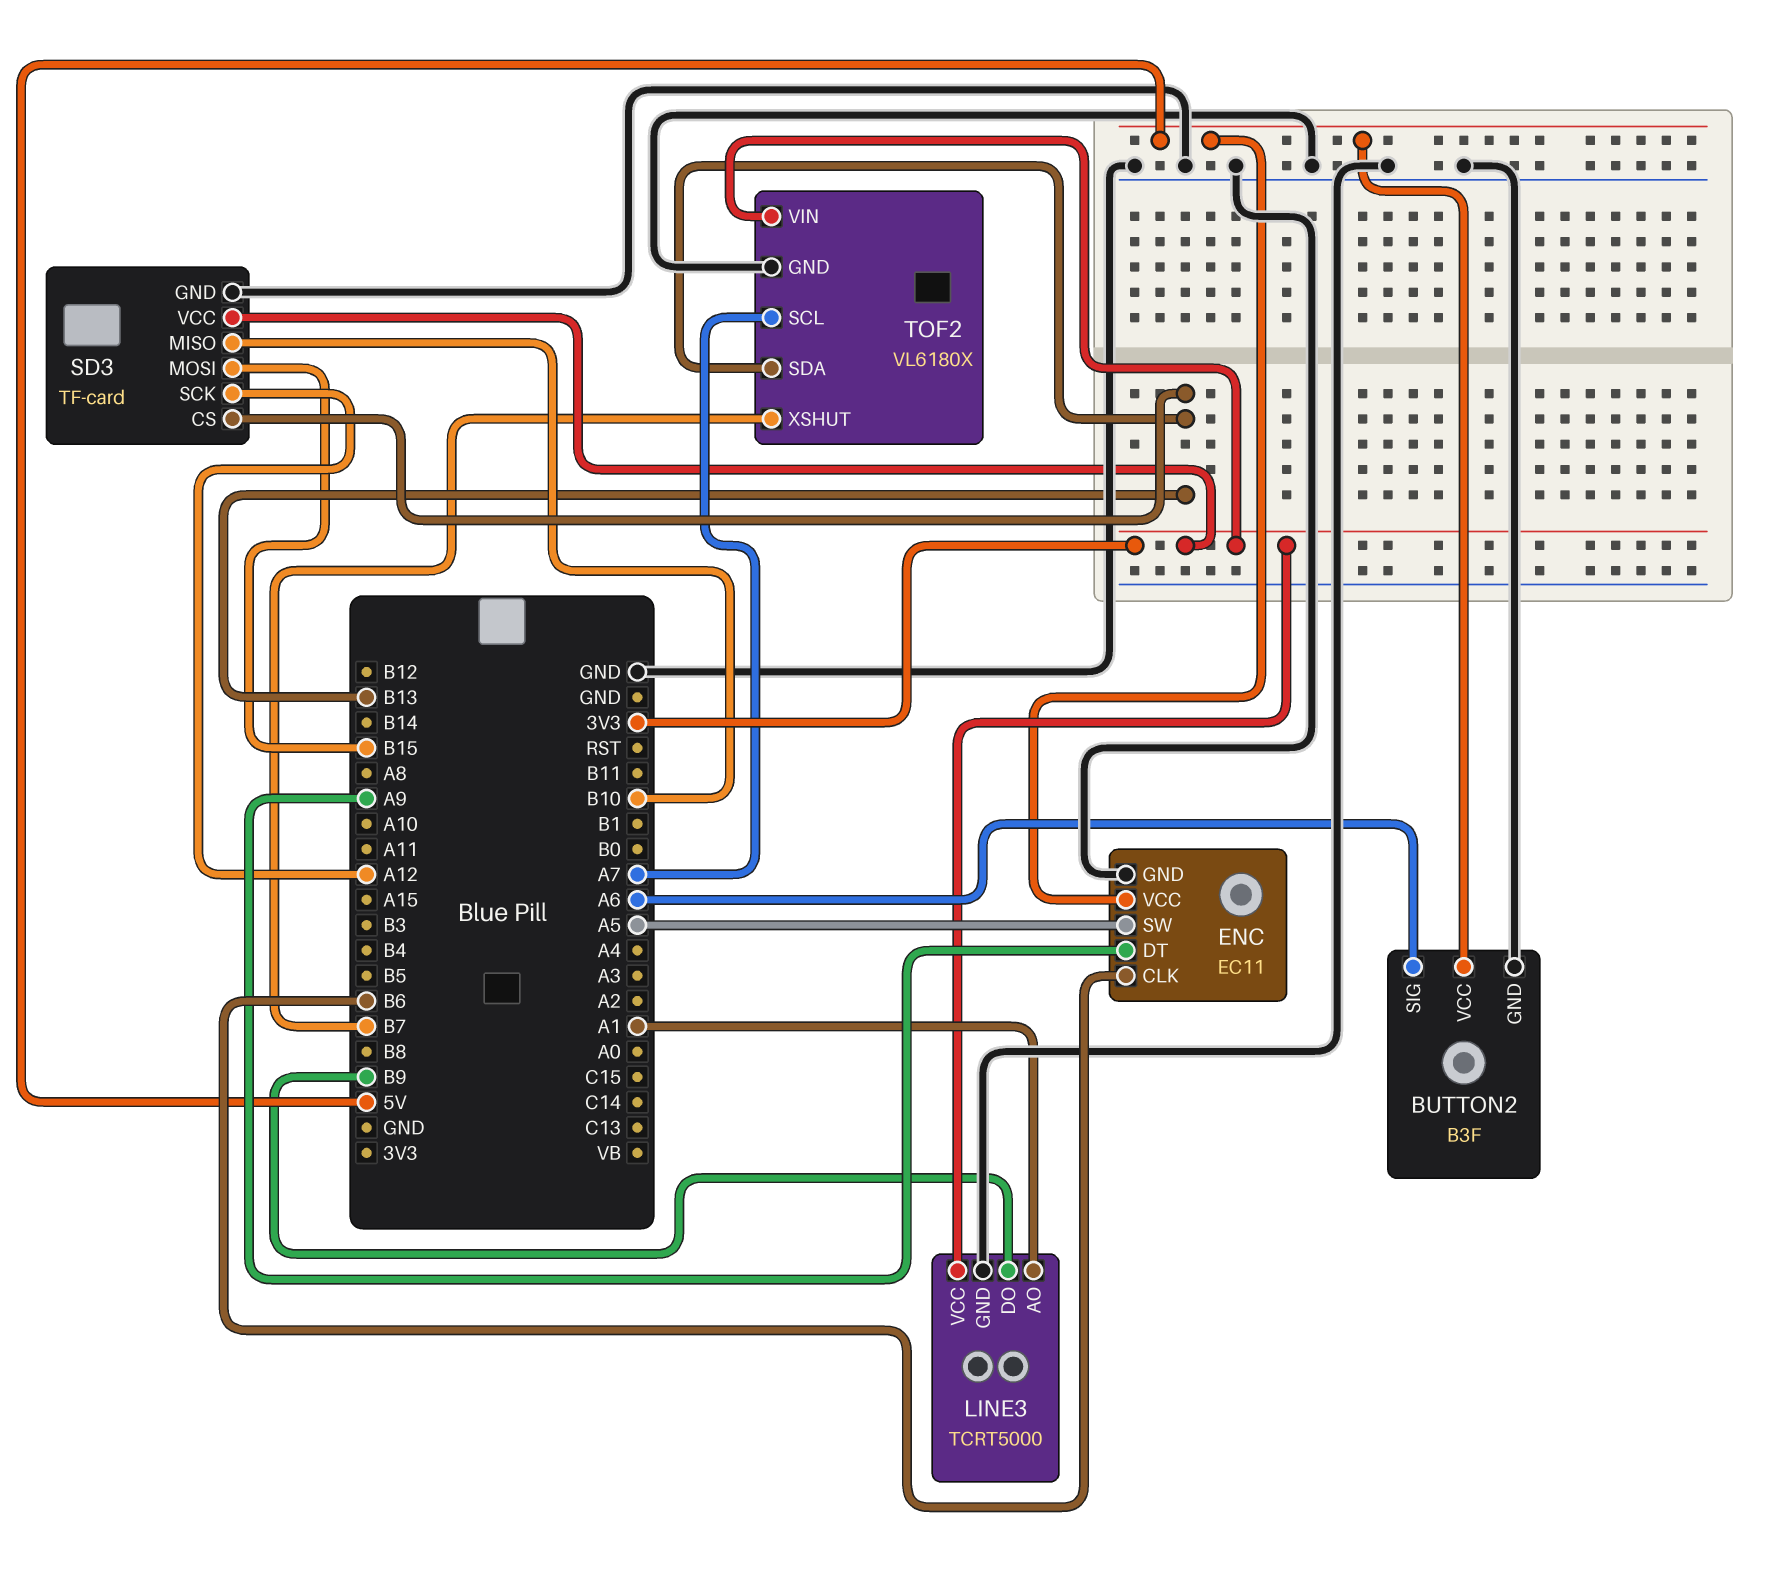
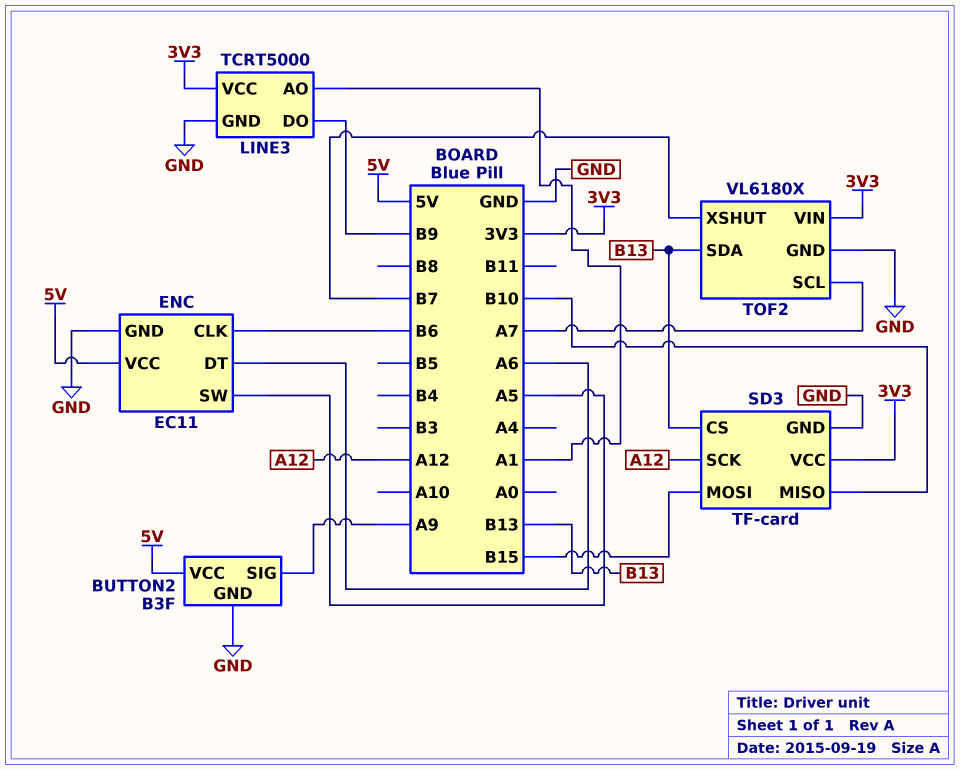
BUTTON2 pin SIG: A6 -> A9
ENC pin DT: A9 -> A6

